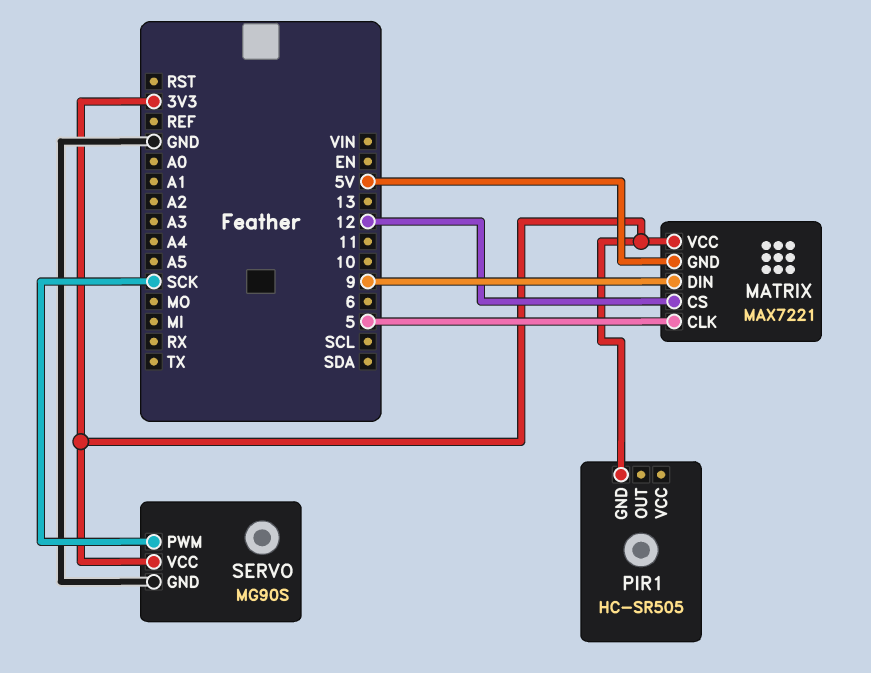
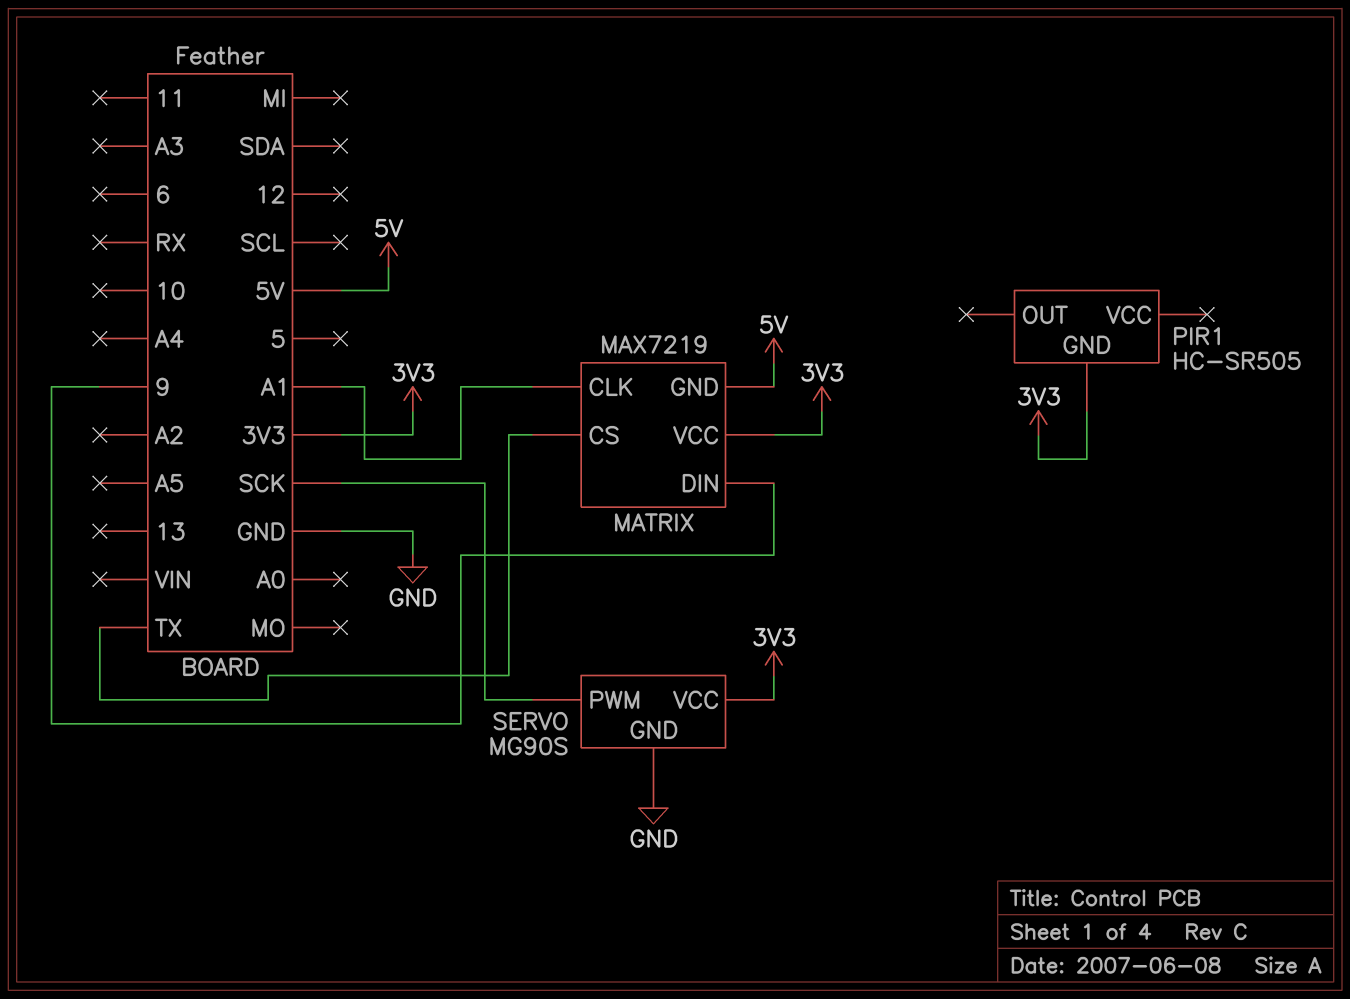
MATRIX: MAX7221 -> MAX7219
MATRIX pin CLK: 5 -> A1
MATRIX pin CS: 12 -> TX

